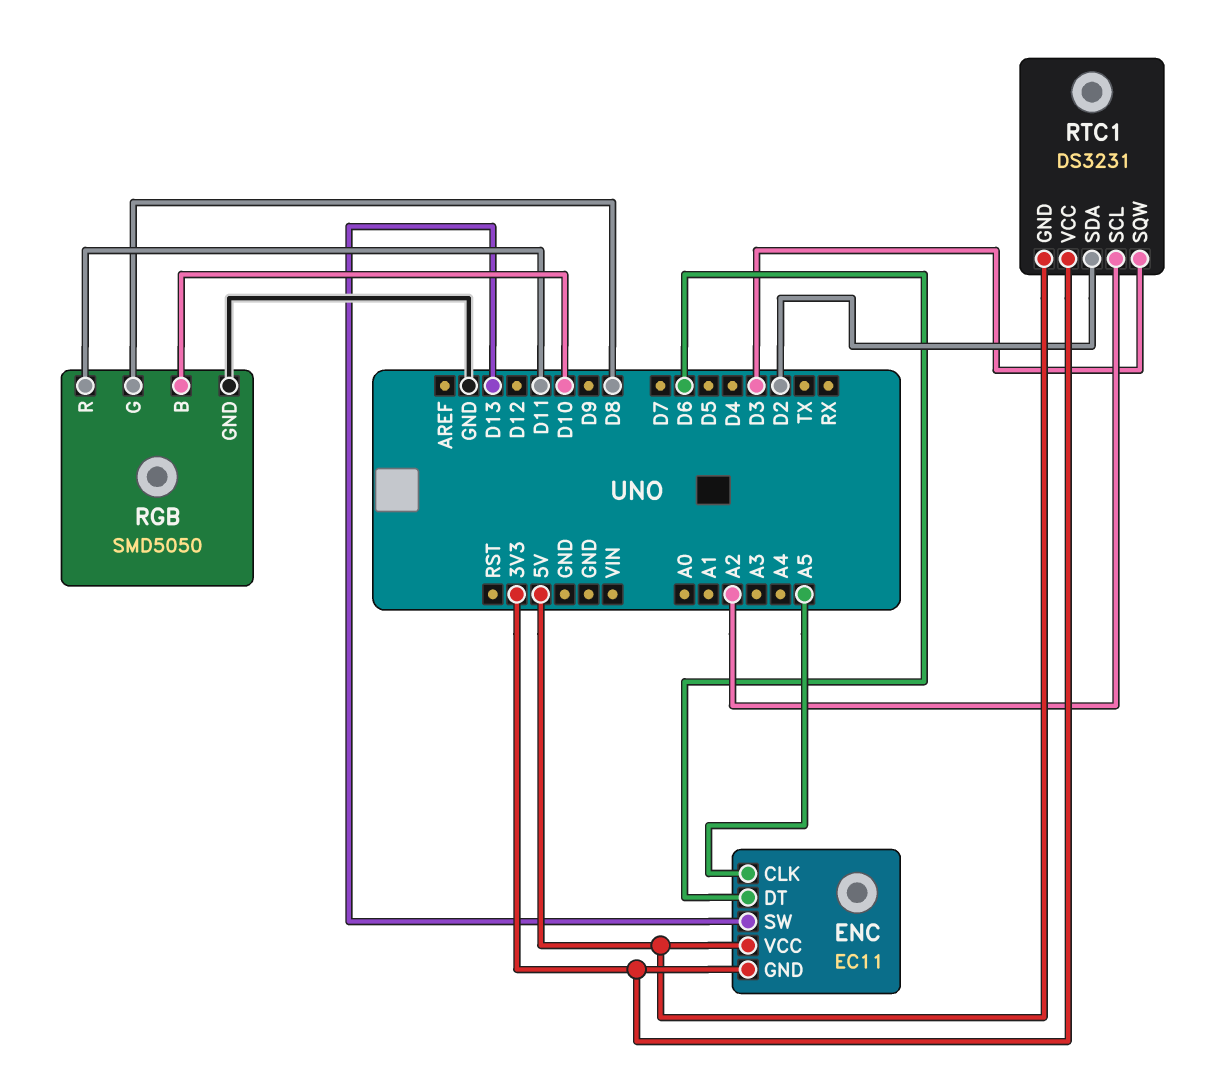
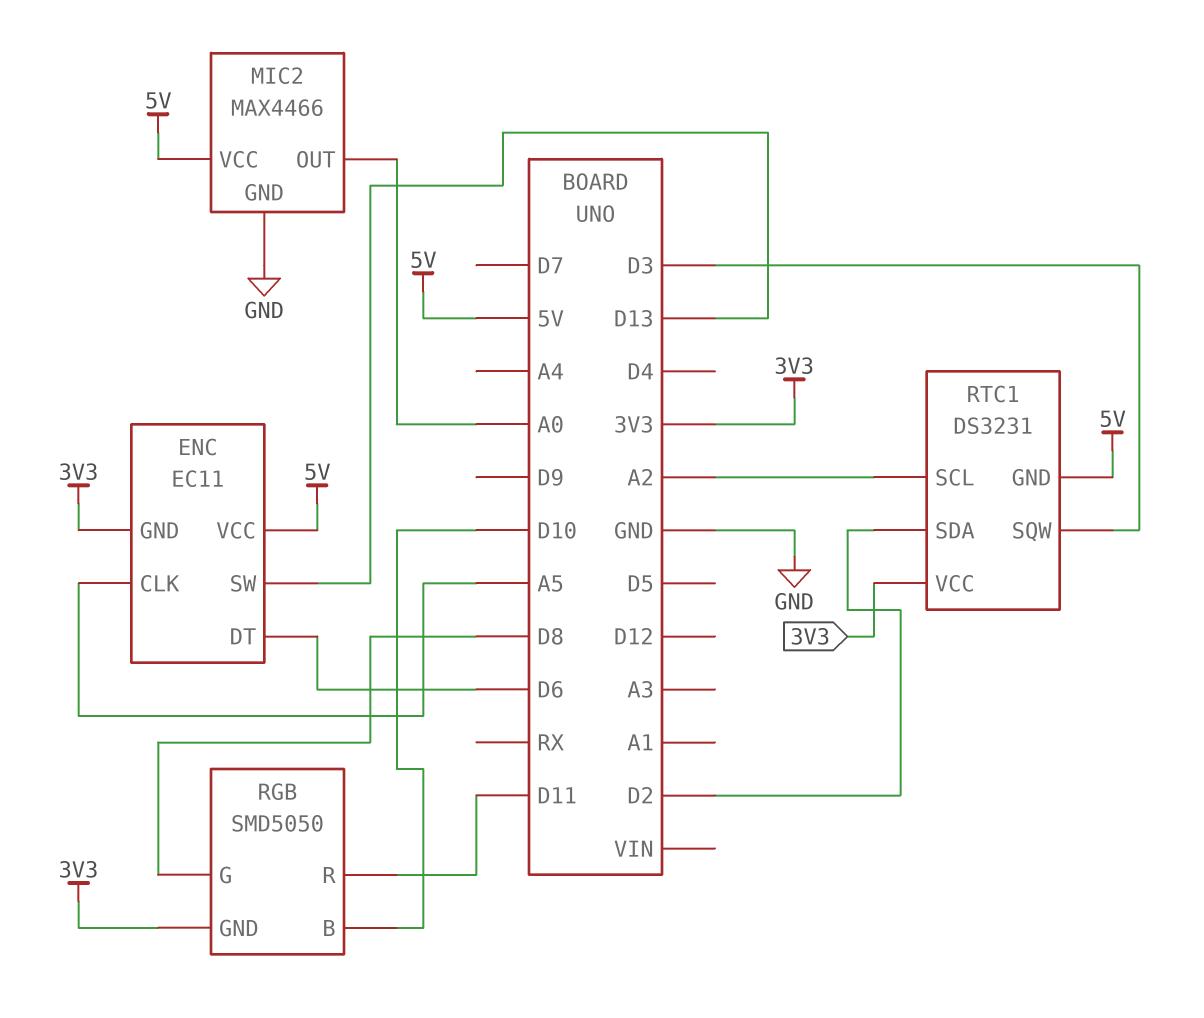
MIC2: none -> MAX4466
MIC2 pin GND: none -> GND
MIC2 pin OUT: none -> A0
MIC2 pin VCC: none -> 5V
RGB pin GND: GND -> 3V3

